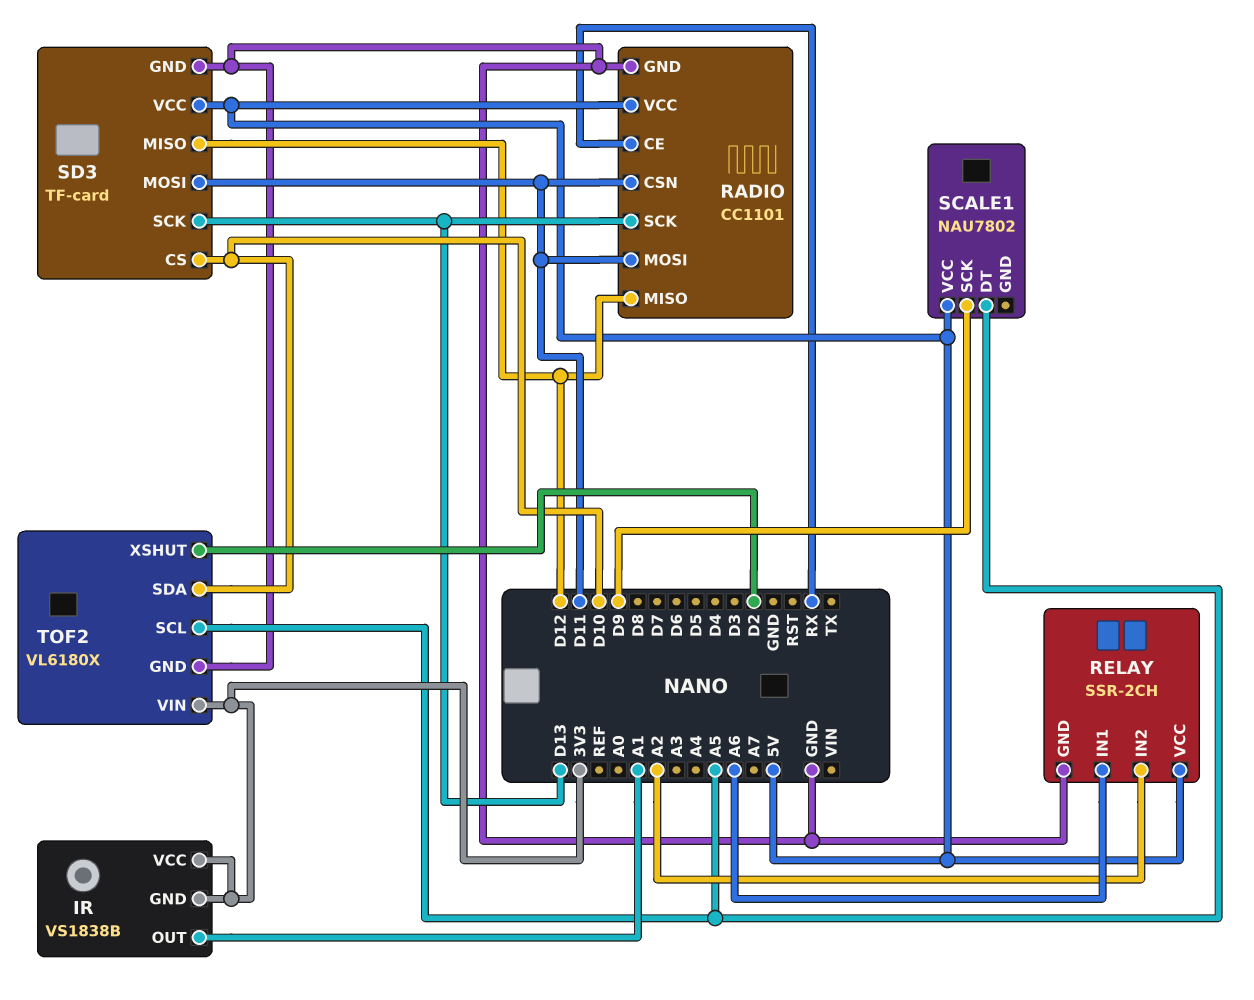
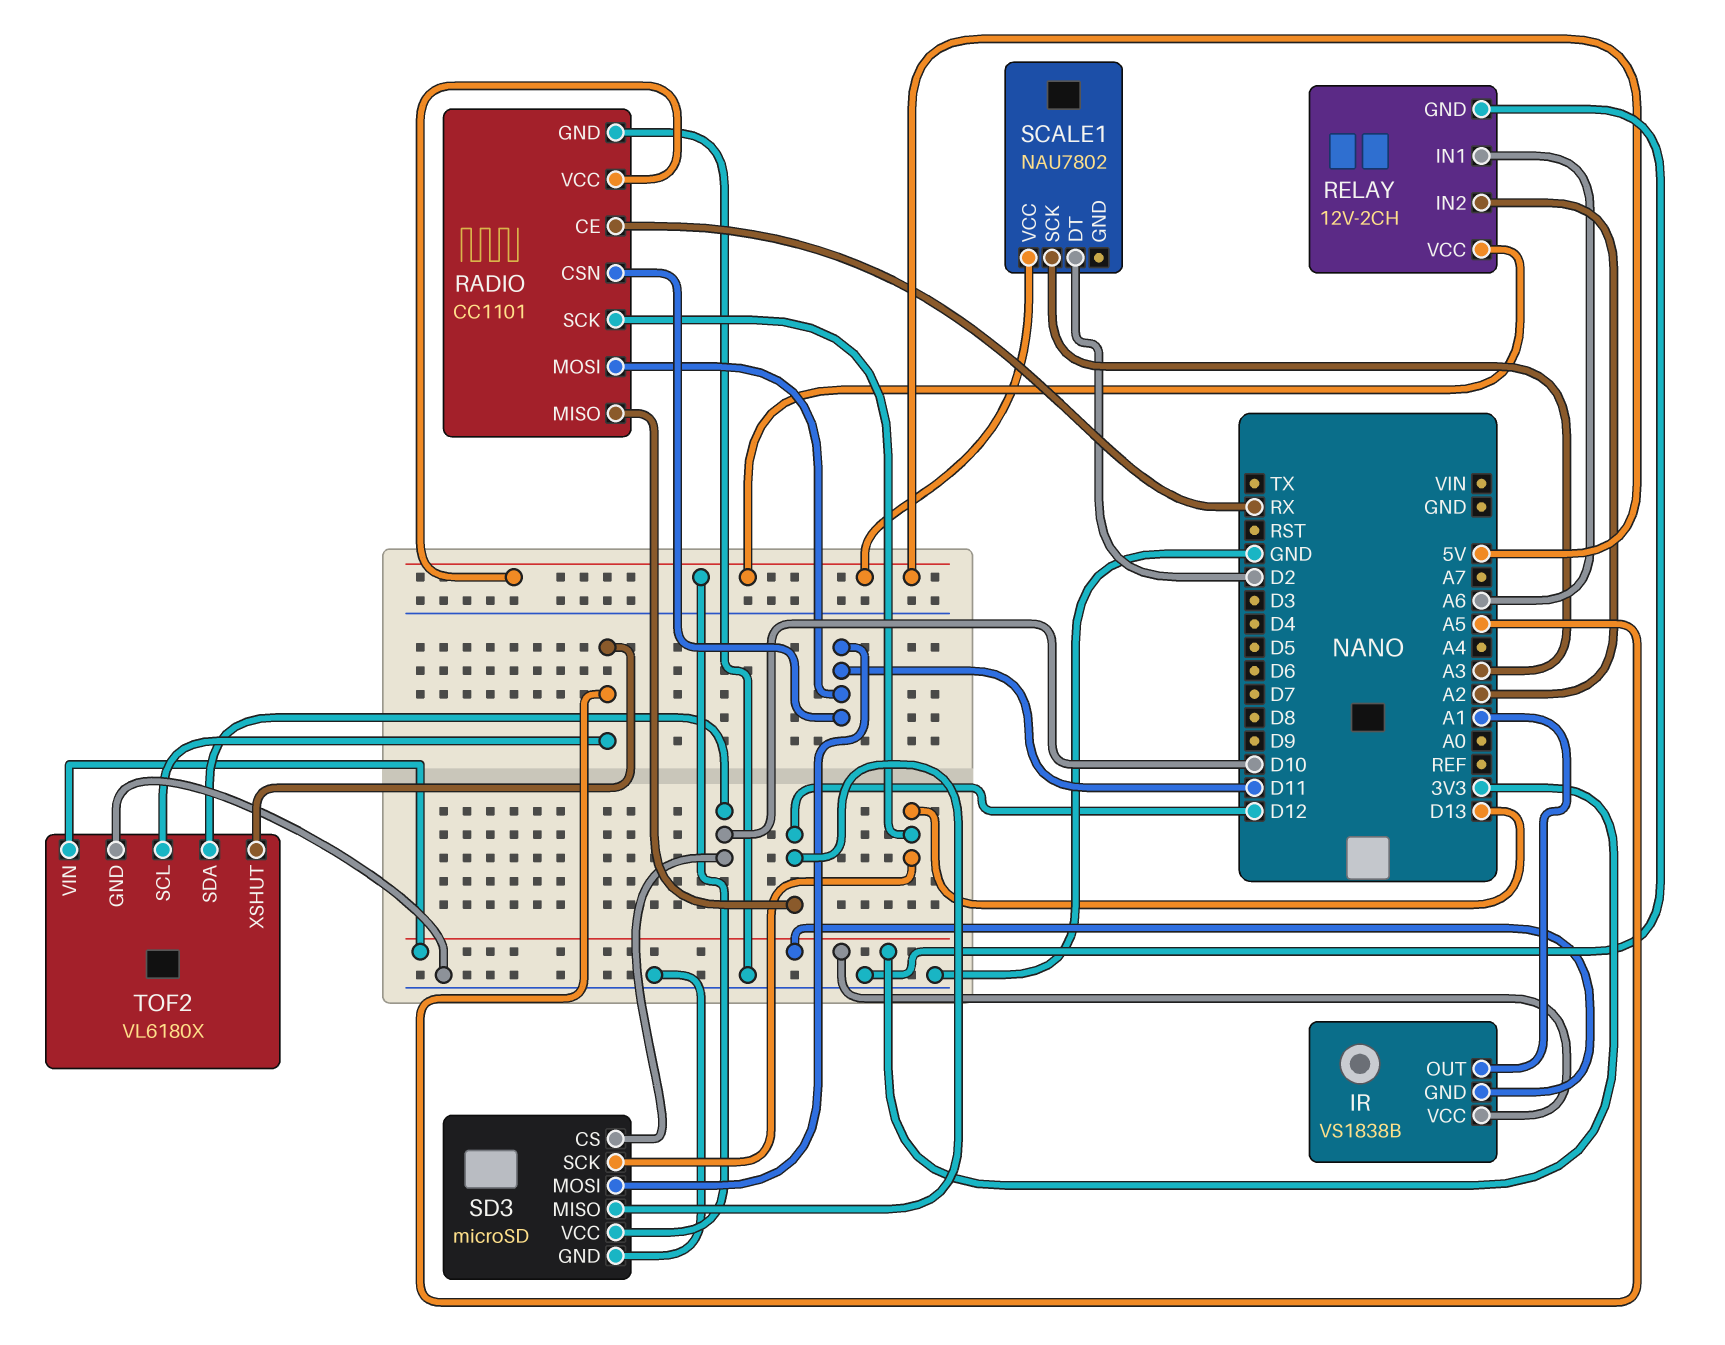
RELAY: SSR-2CH -> 12V-2CH
SCALE1 pin DT: A5 -> D2
SCALE1 pin SCK: D9 -> A3
SD3: TF-card -> microSD
TOF2 pin XSHUT: D2 -> A5

